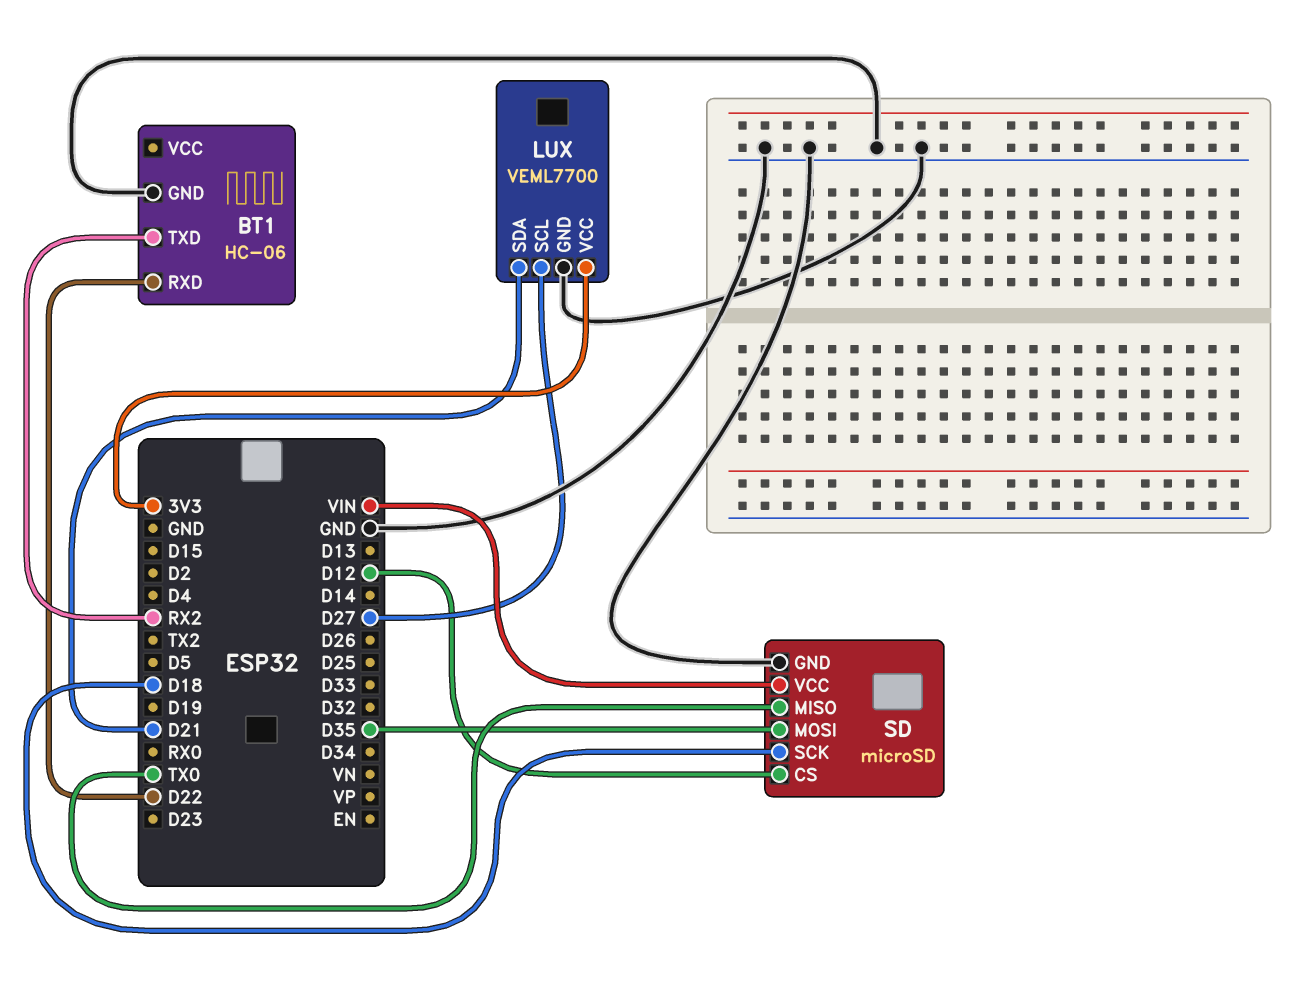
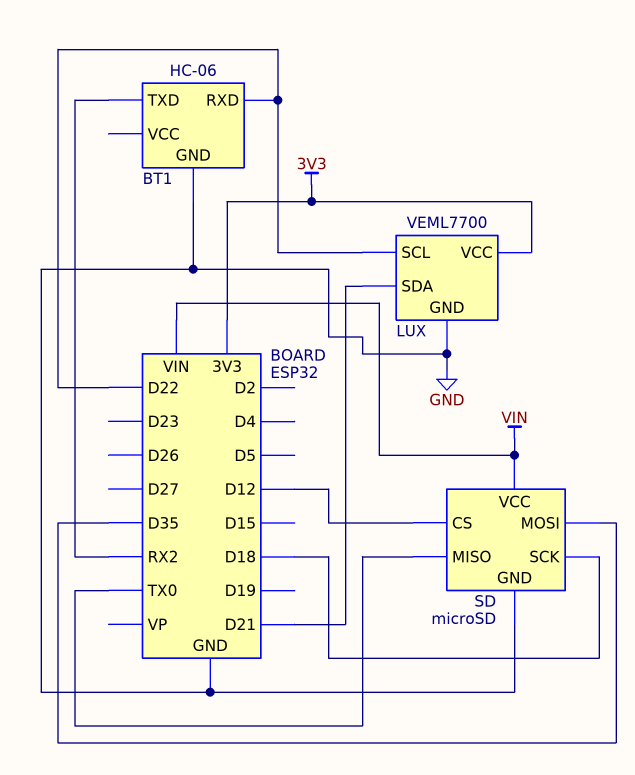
LUX pin SCL: D27 -> D22

